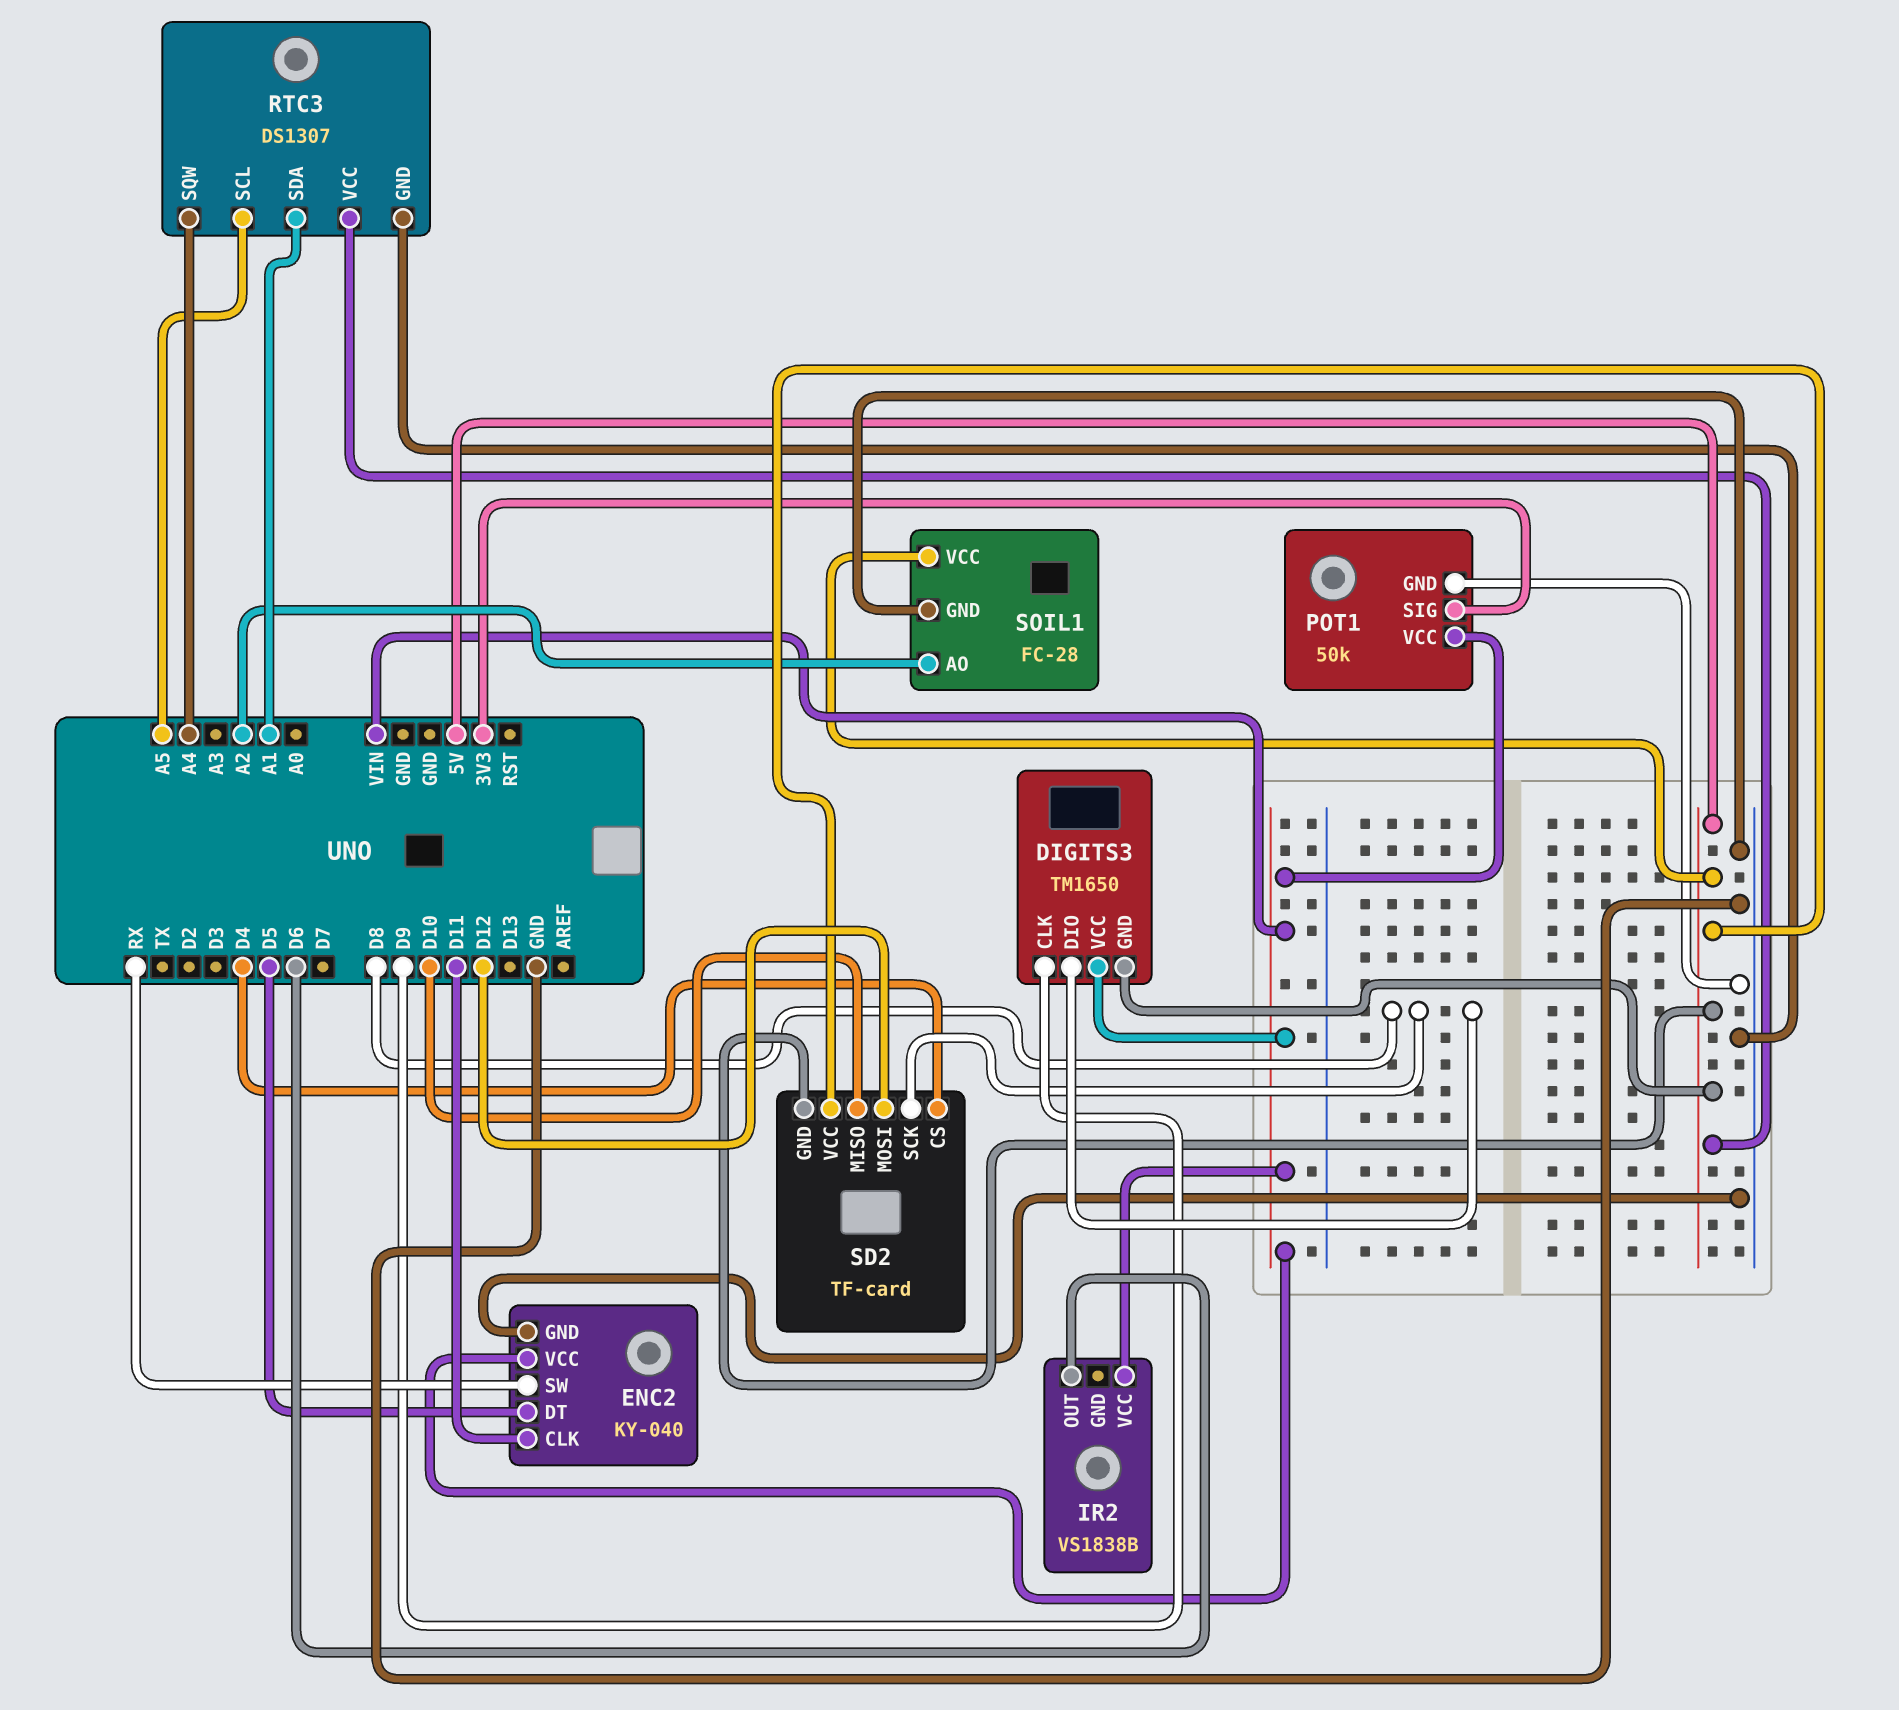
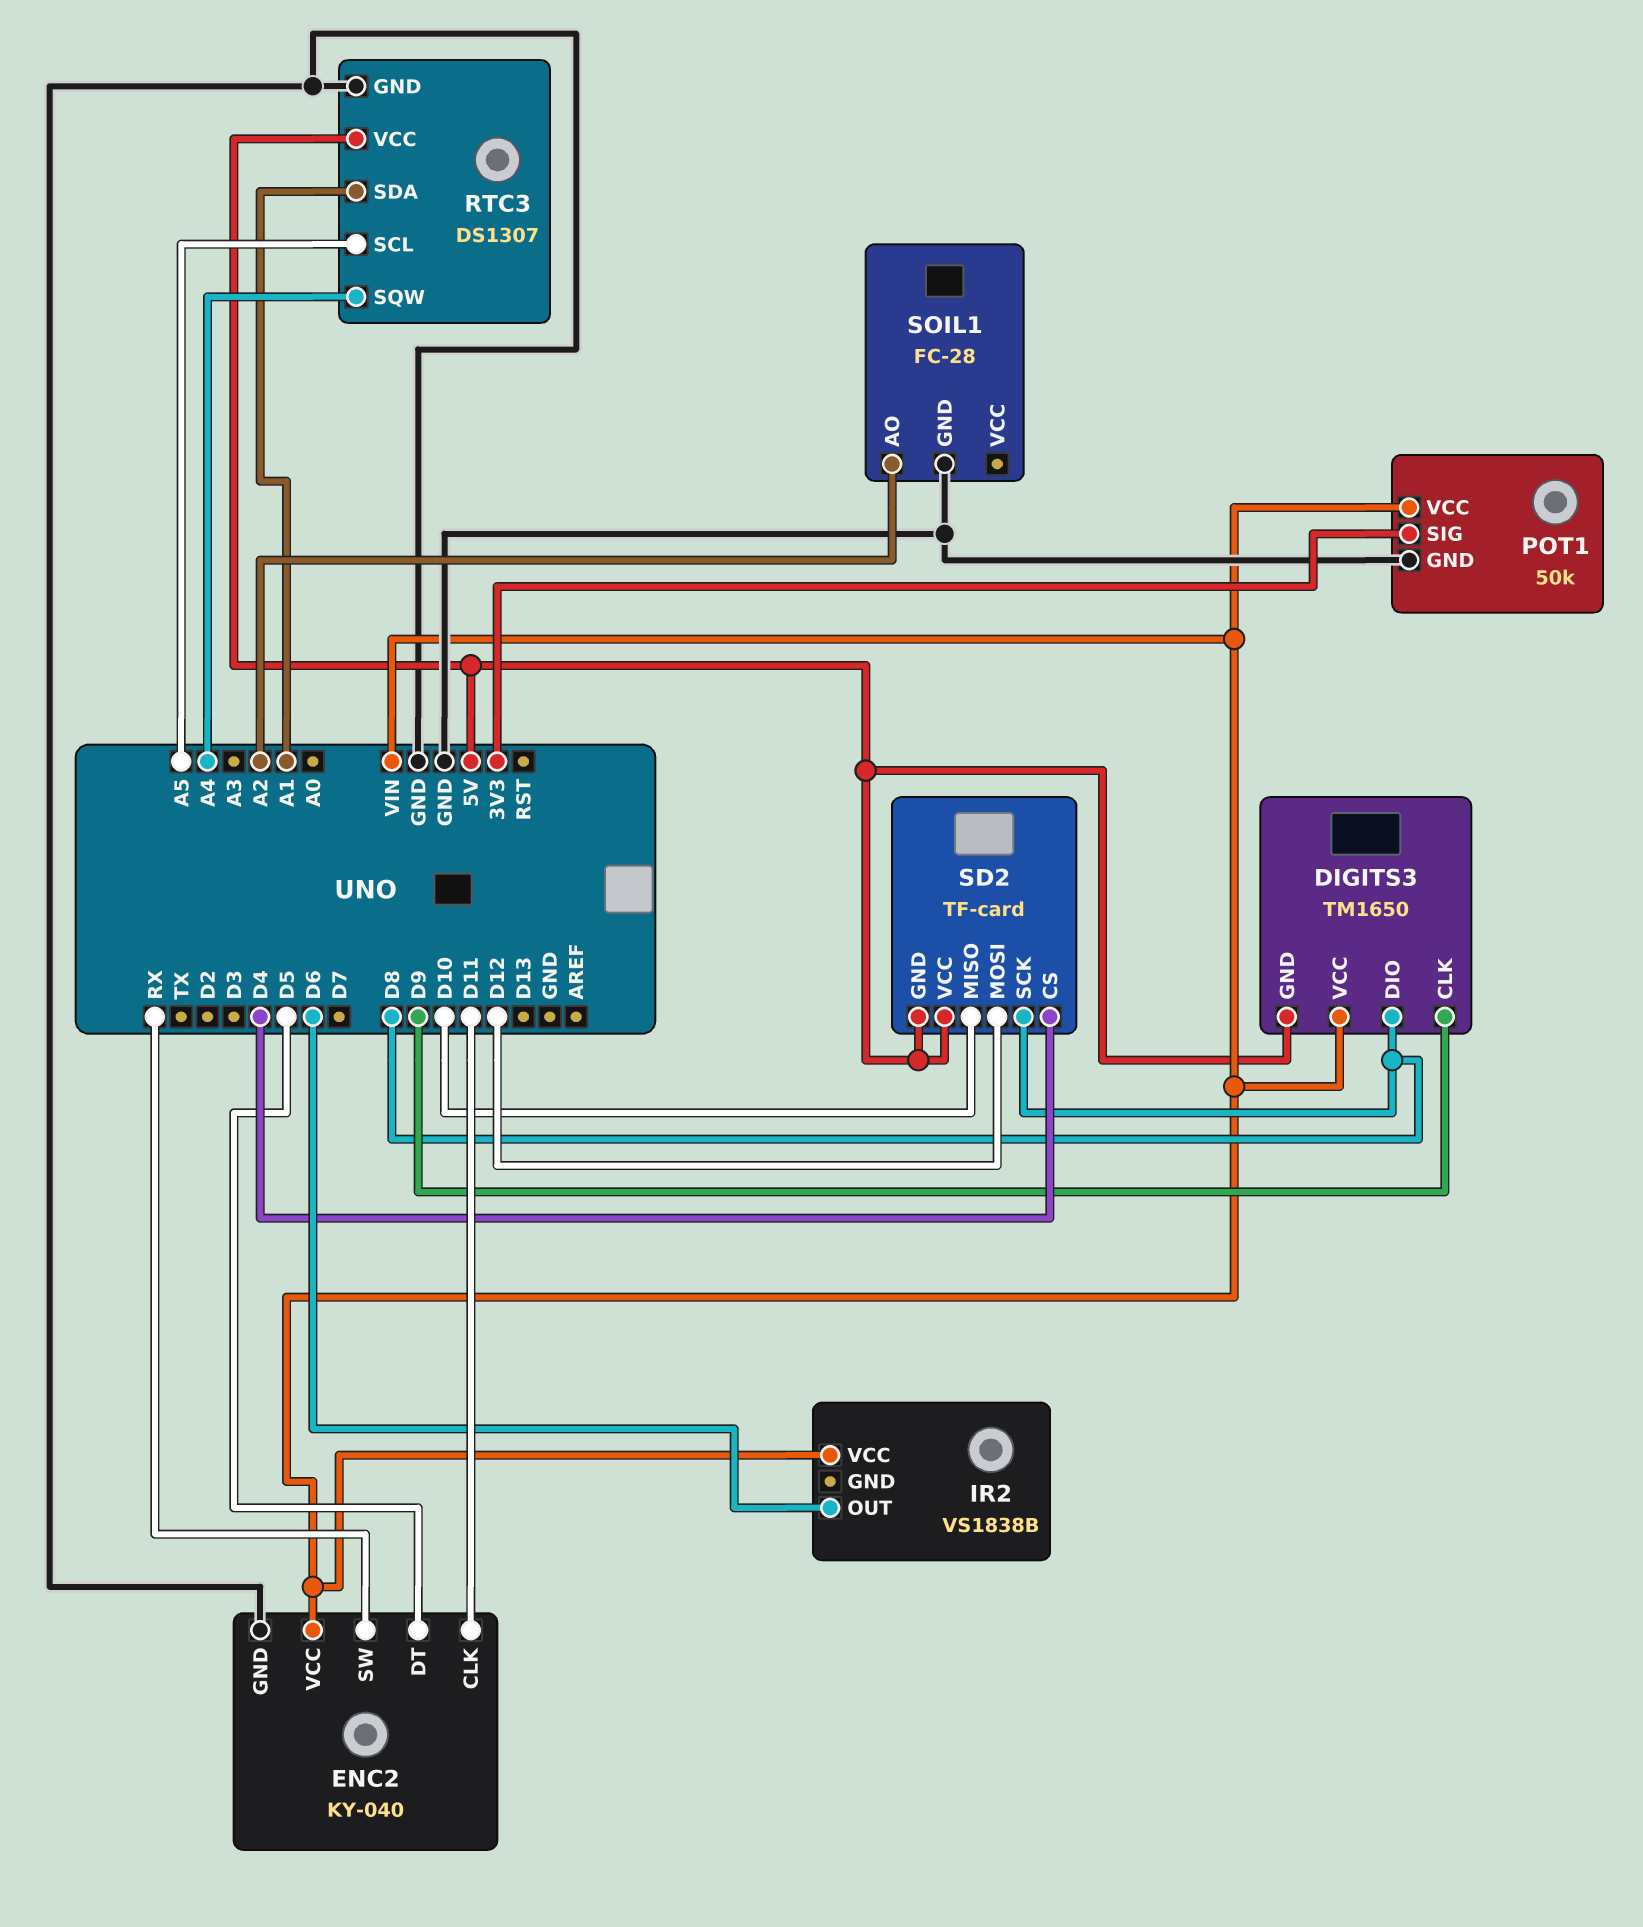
SOIL1 pin VCC: 5V -> none

